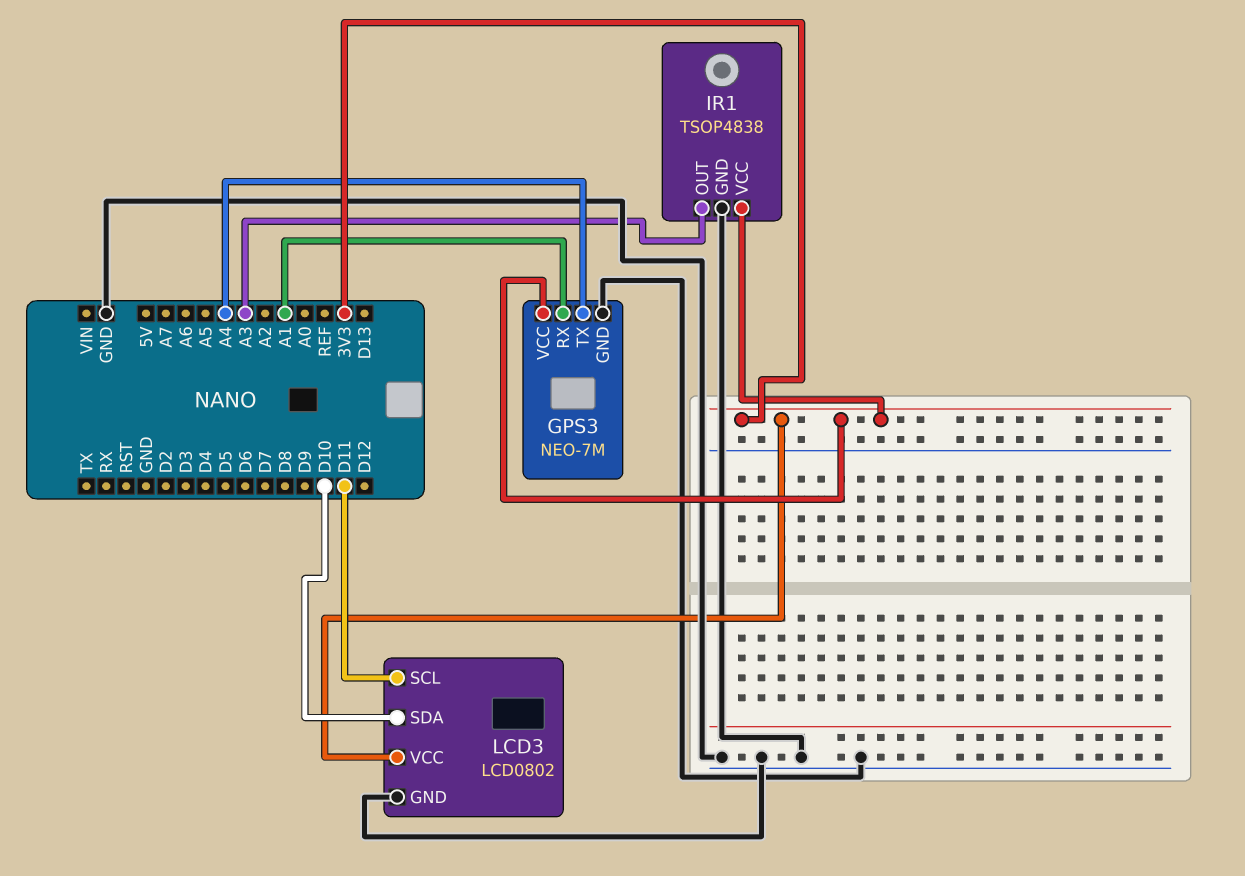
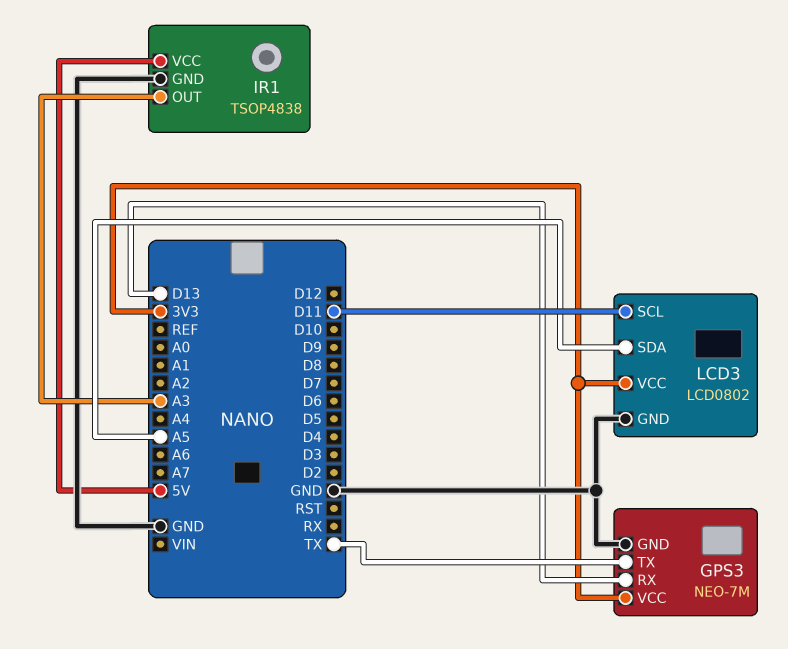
GPS3 pin RX: A1 -> D13
GPS3 pin TX: A4 -> TX
IR1 pin VCC: 3V3 -> 5V
LCD3 pin SDA: D10 -> A5

